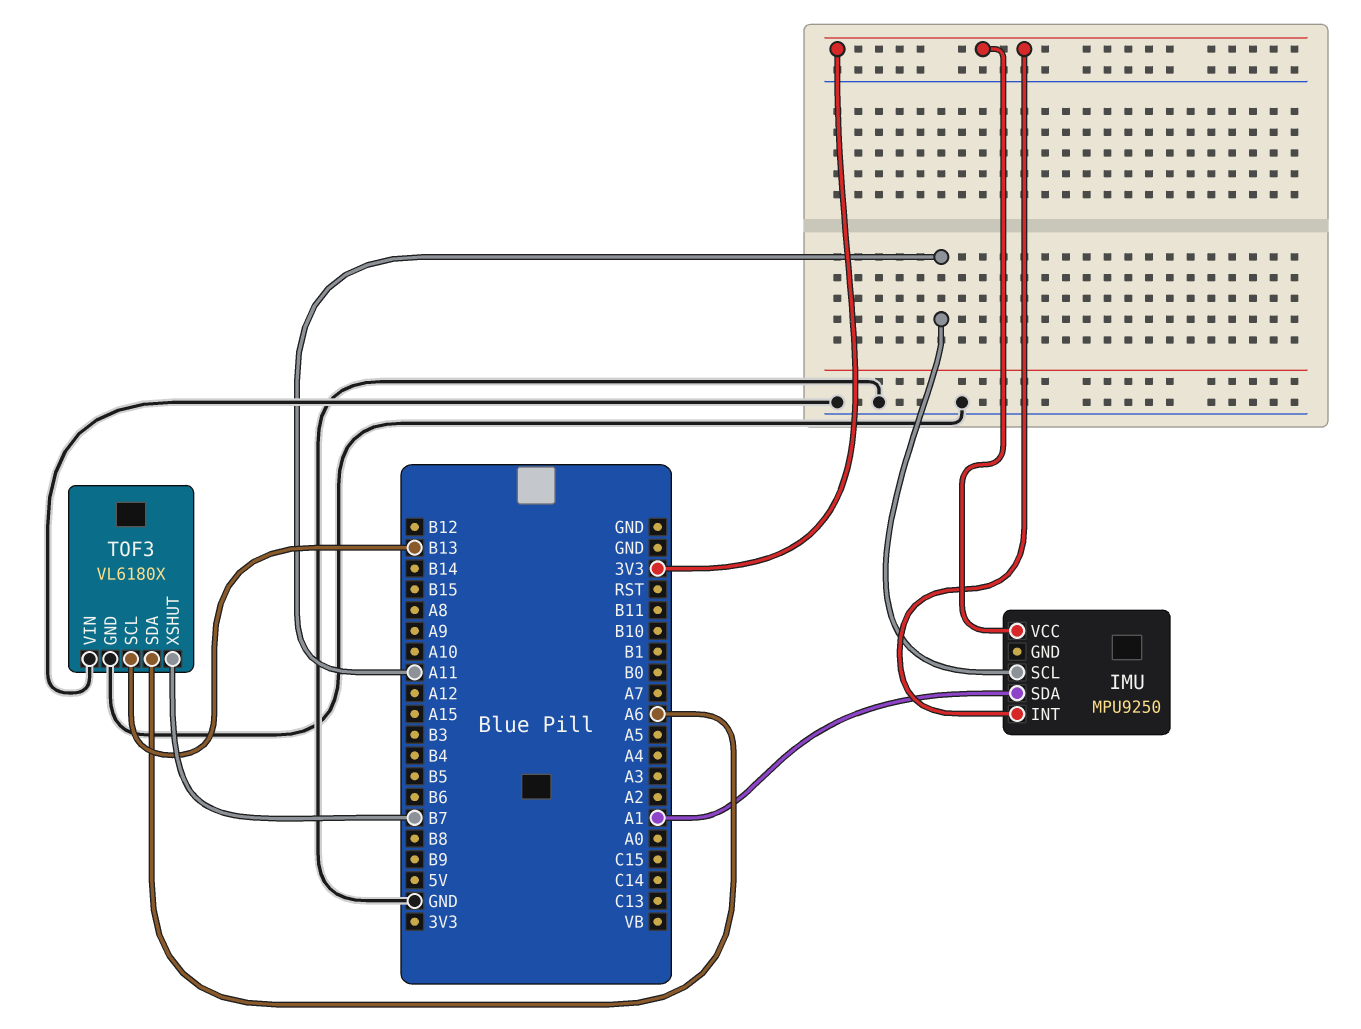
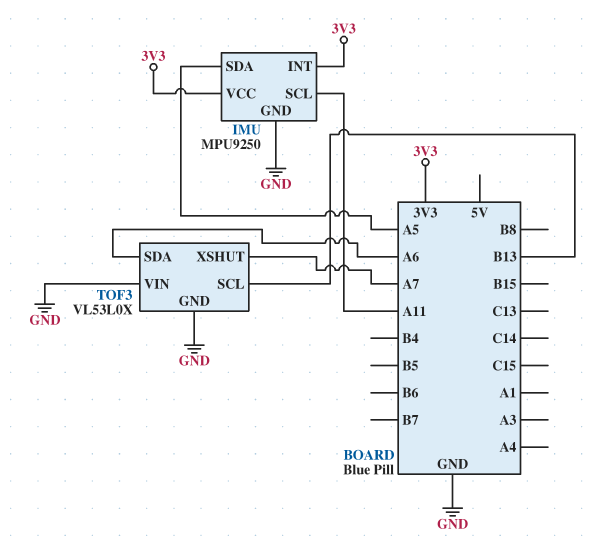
IMU pin GND: none -> GND
IMU pin SDA: A1 -> A5
TOF3: VL6180X -> VL53L0X
TOF3 pin XSHUT: B7 -> A7

